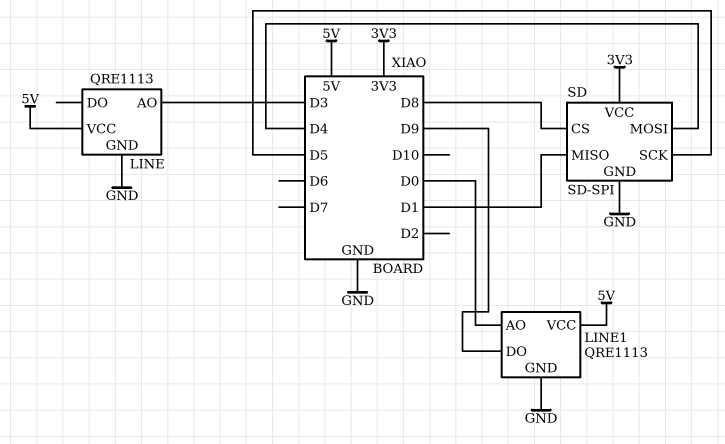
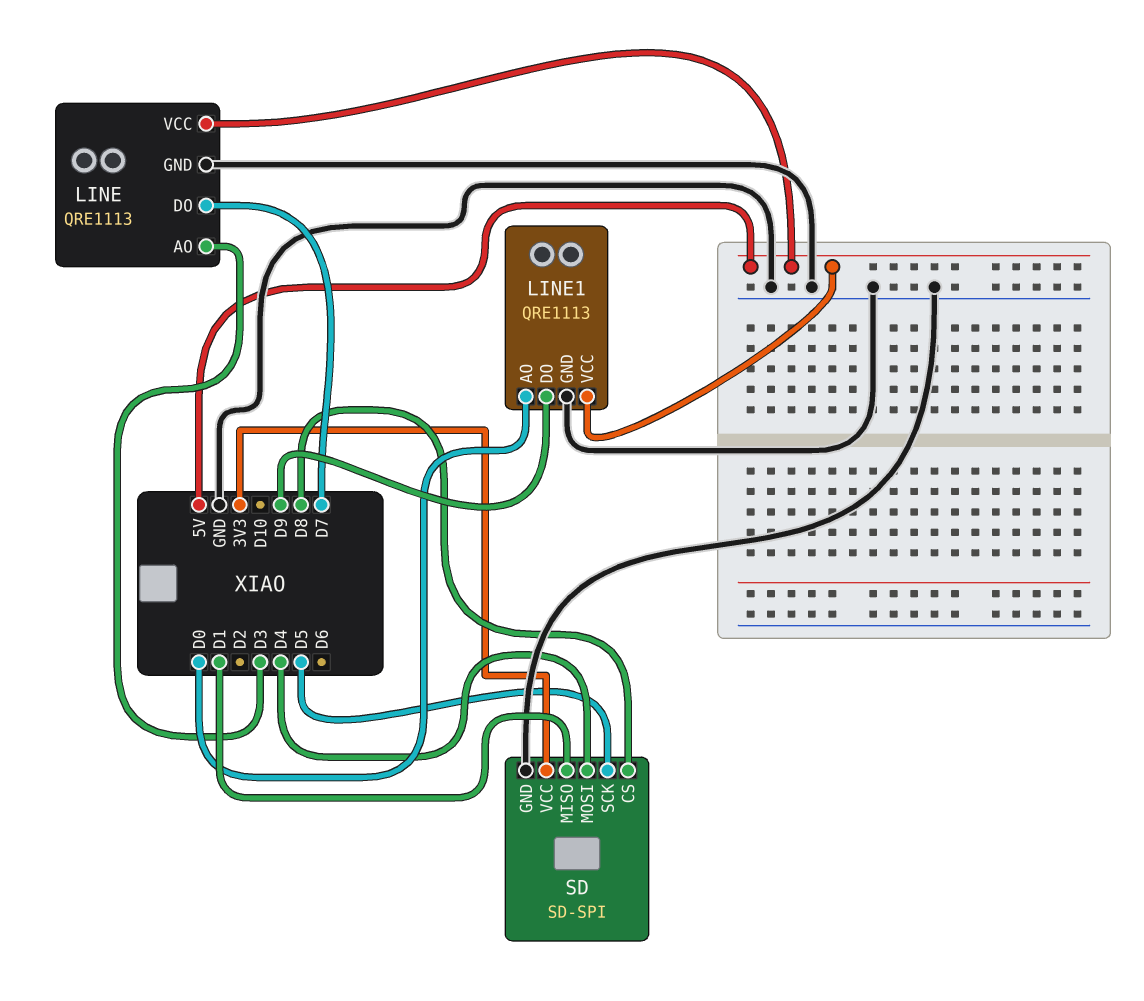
LINE pin DO: none -> D7

